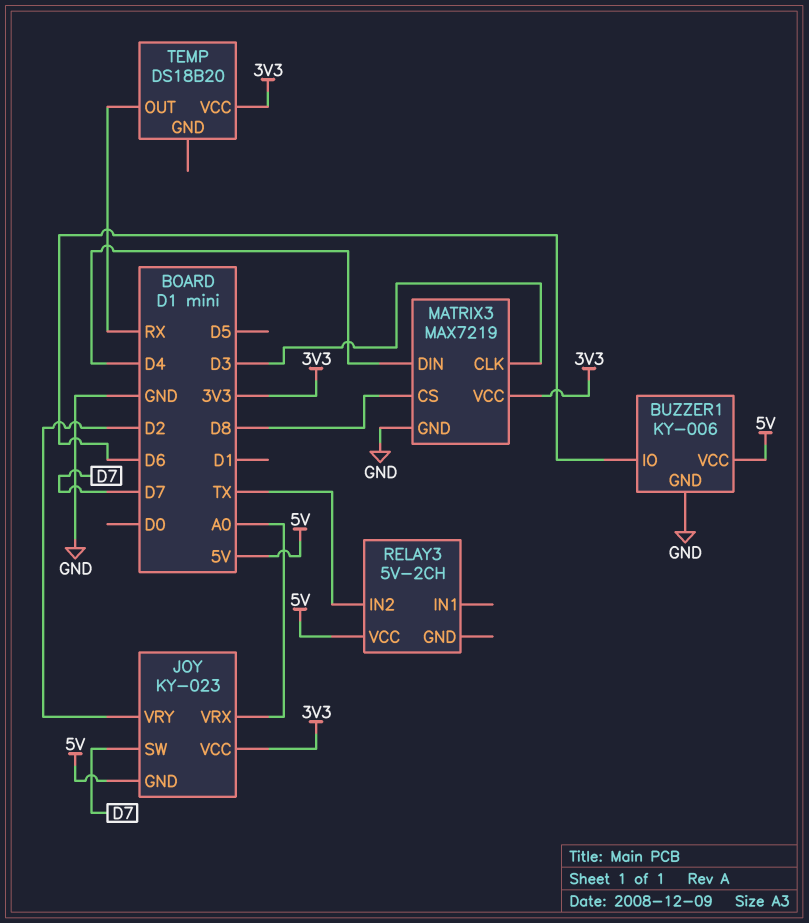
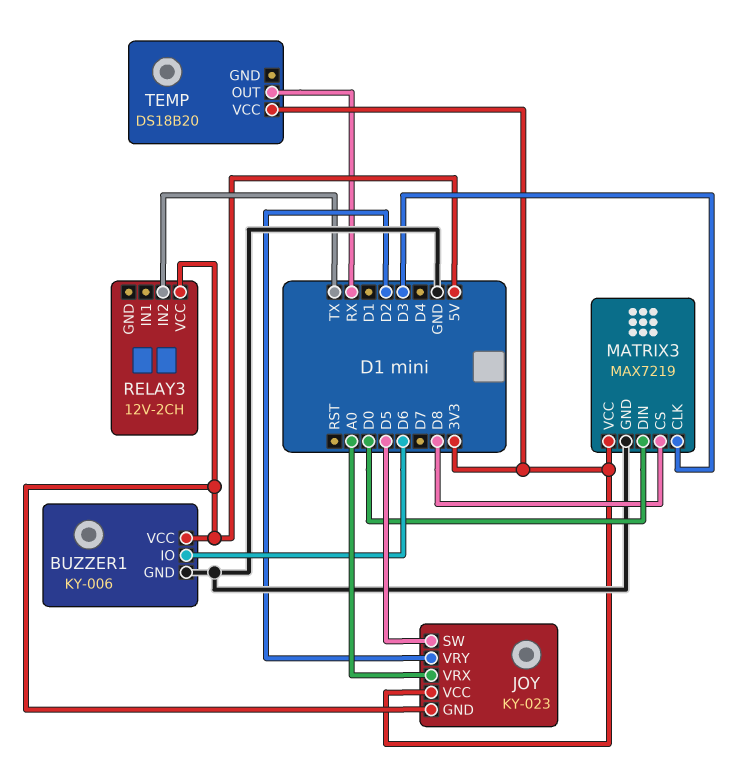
JOY pin SW: D7 -> D5
MATRIX3 pin DIN: D4 -> D0
RELAY3: 5V-2CH -> 12V-2CH

